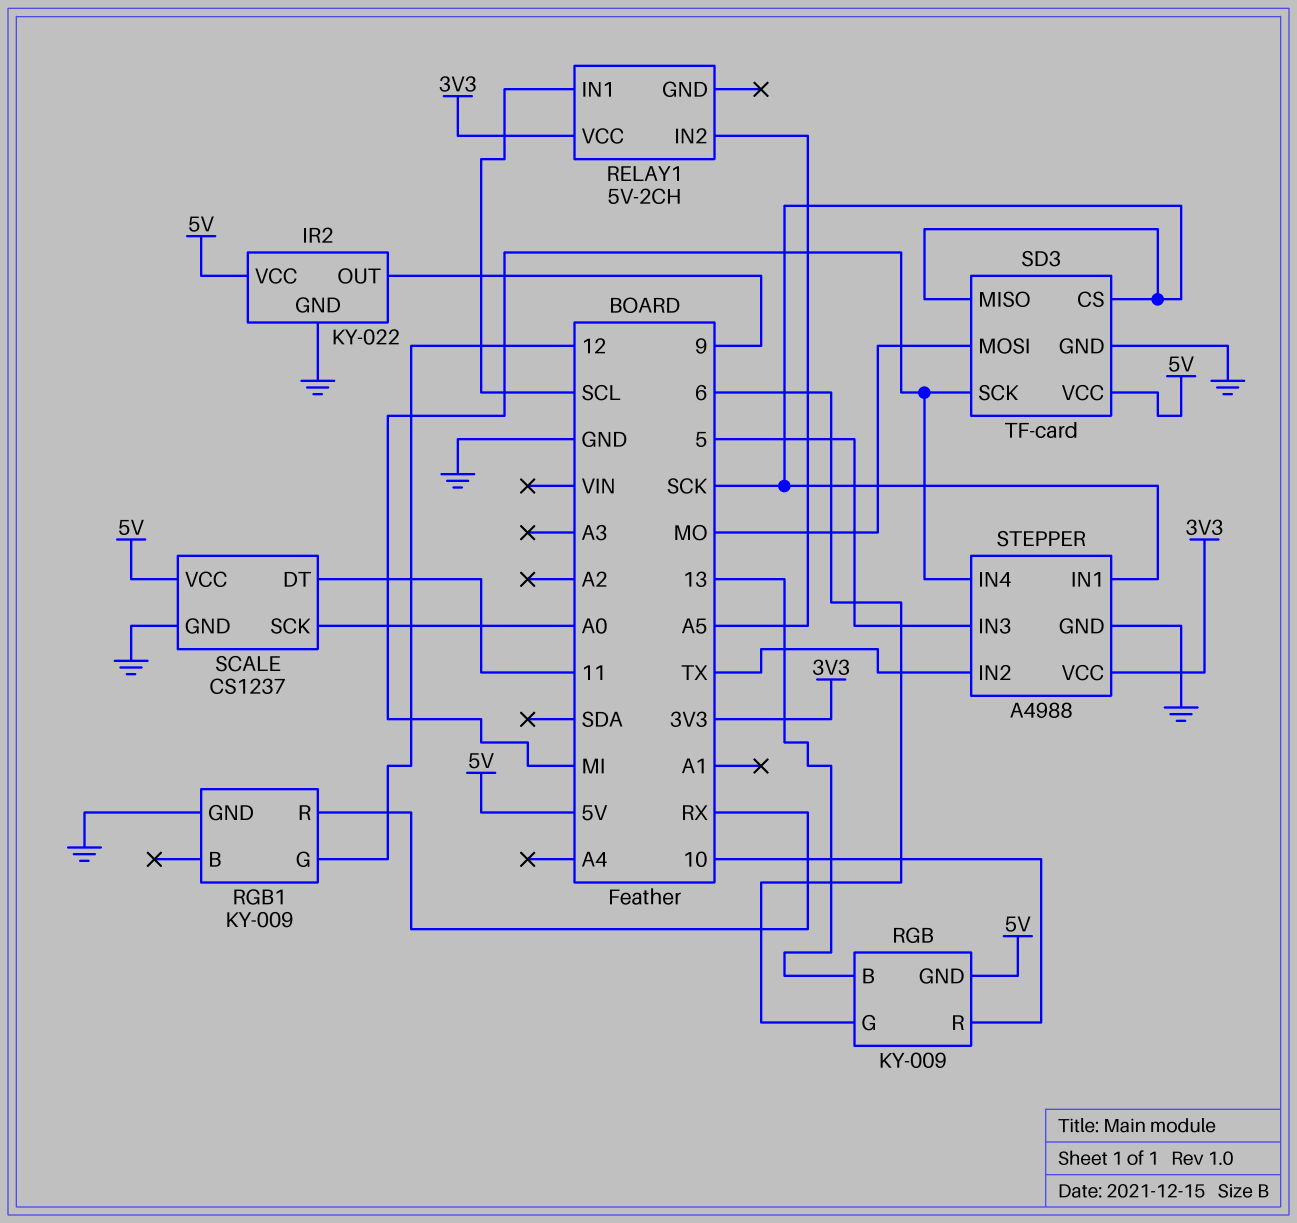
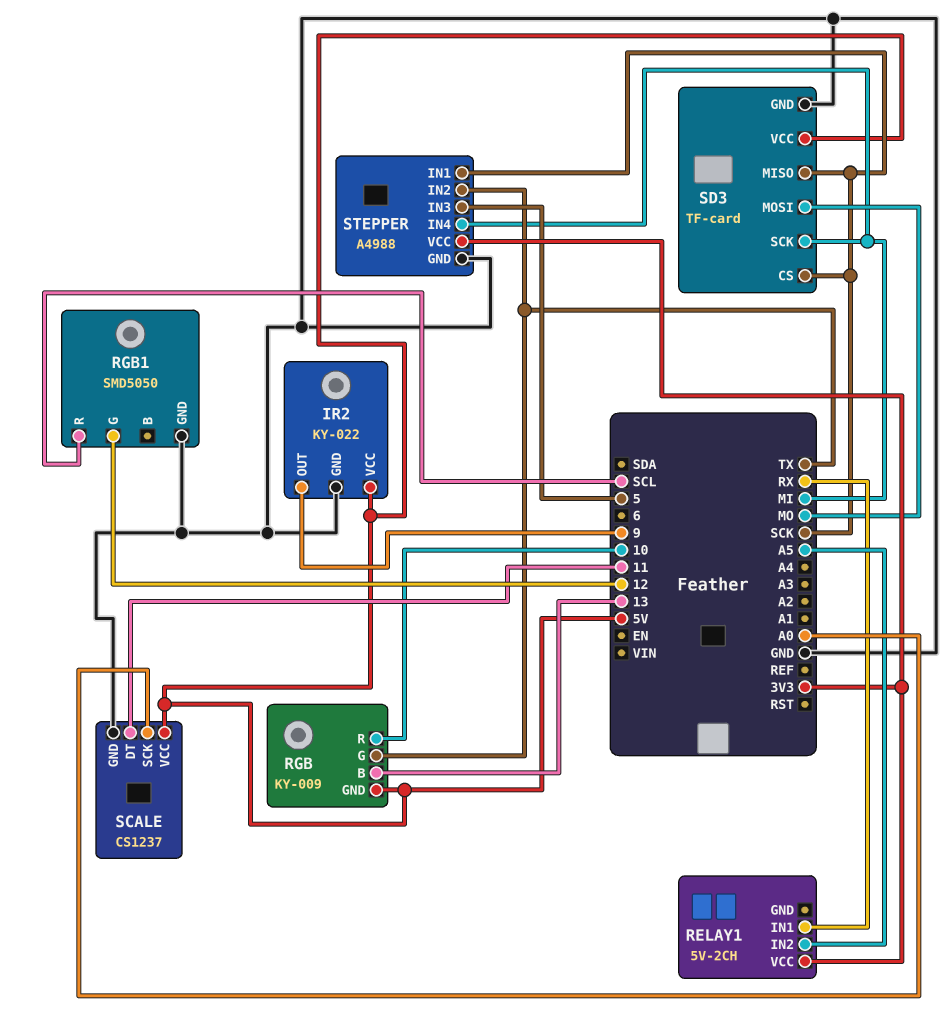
RELAY1 pin IN1: SCL -> RX
RGB pin G: 6 -> TX
RGB1: KY-009 -> SMD5050
RGB1 pin R: RX -> SCL

